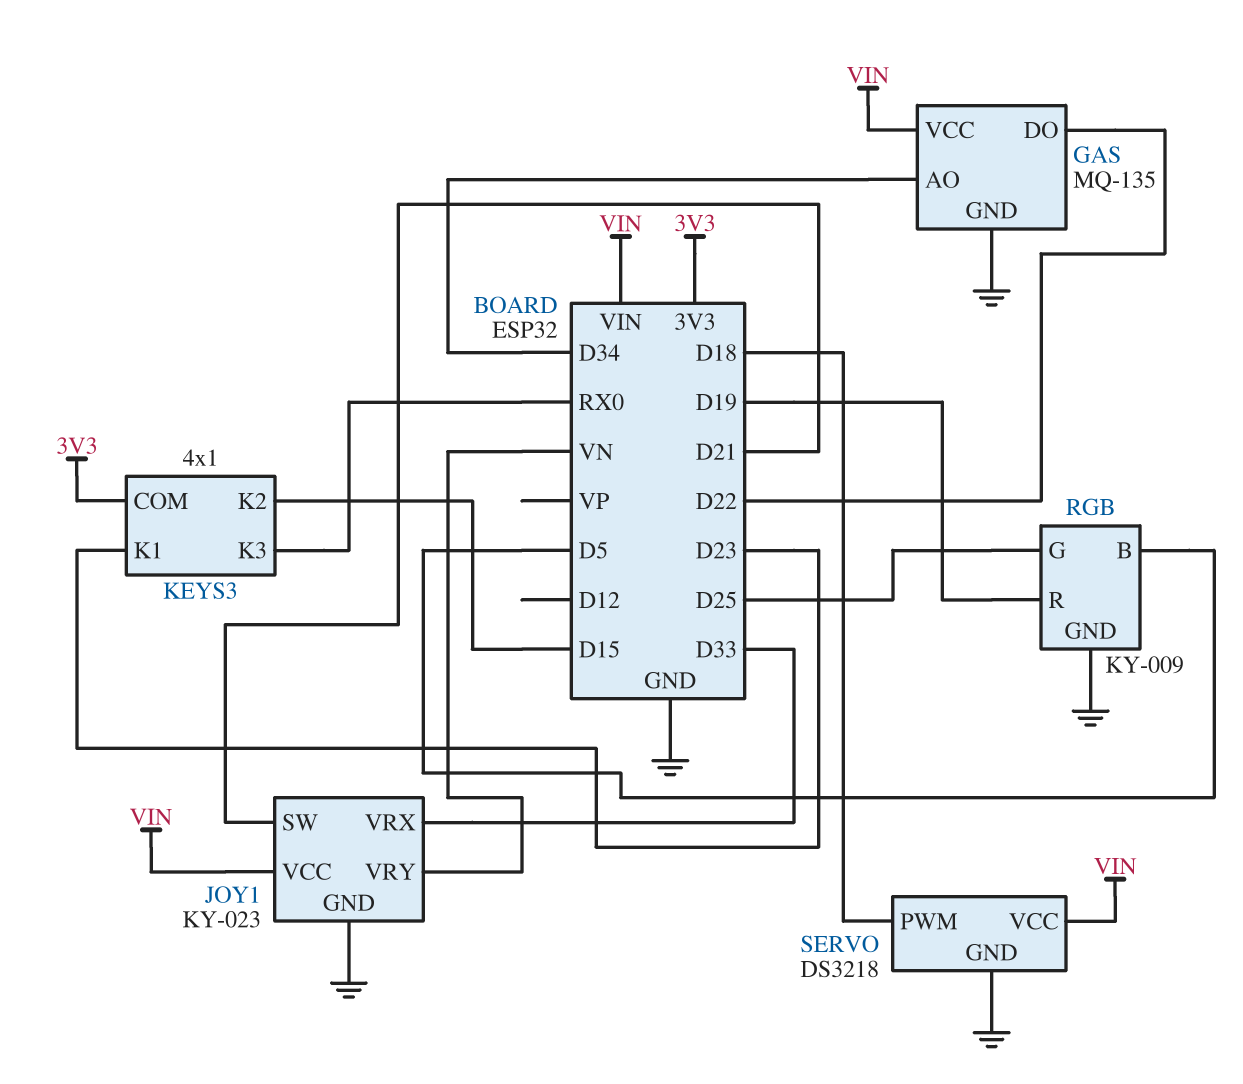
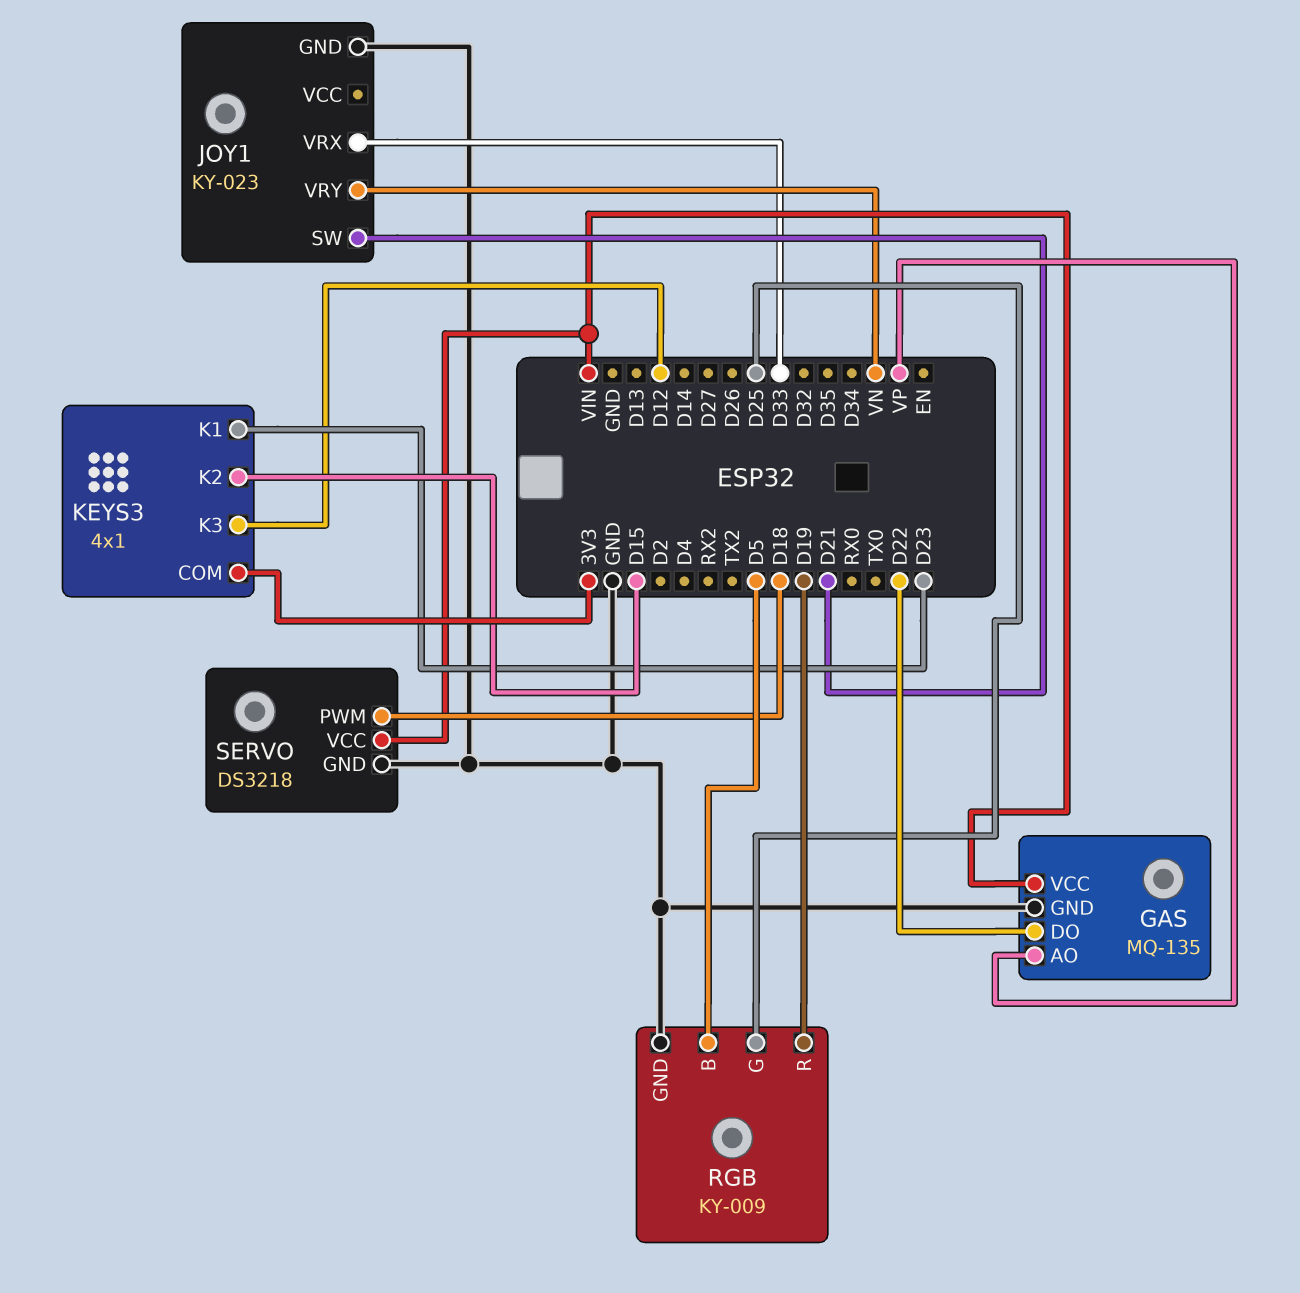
GAS pin AO: D34 -> VP
JOY1 pin VCC: VIN -> none
KEYS3 pin K3: RX0 -> D12

